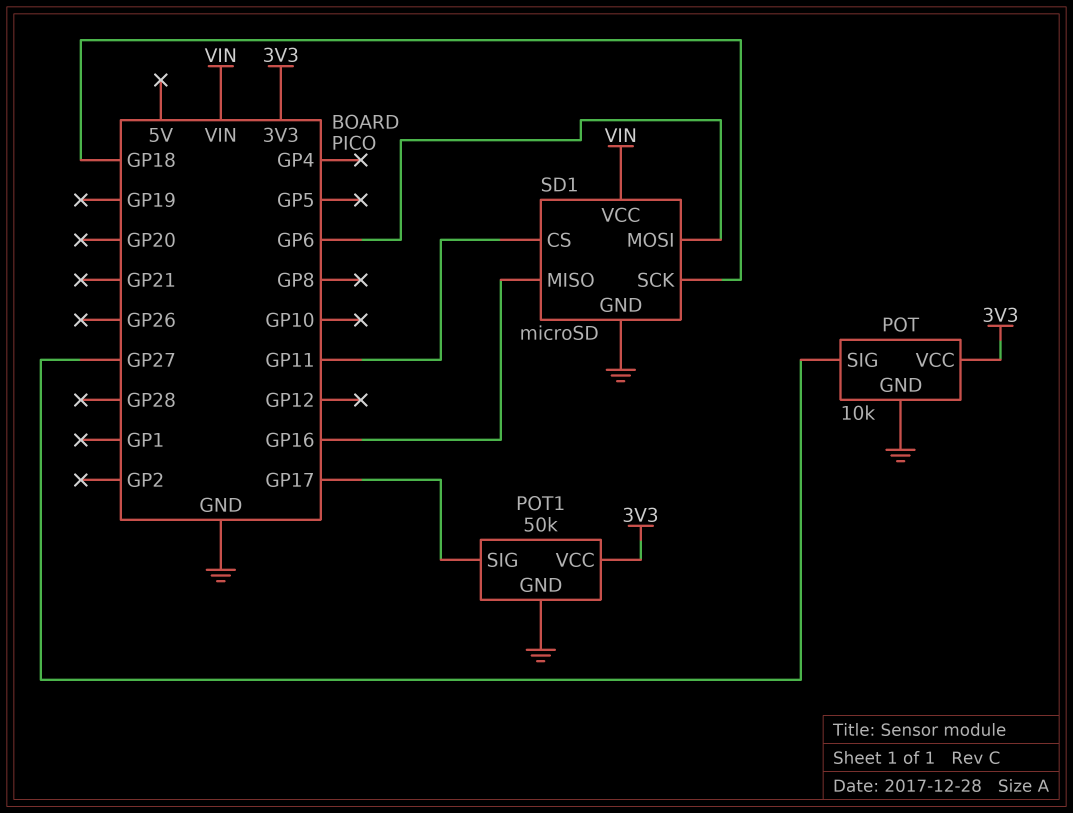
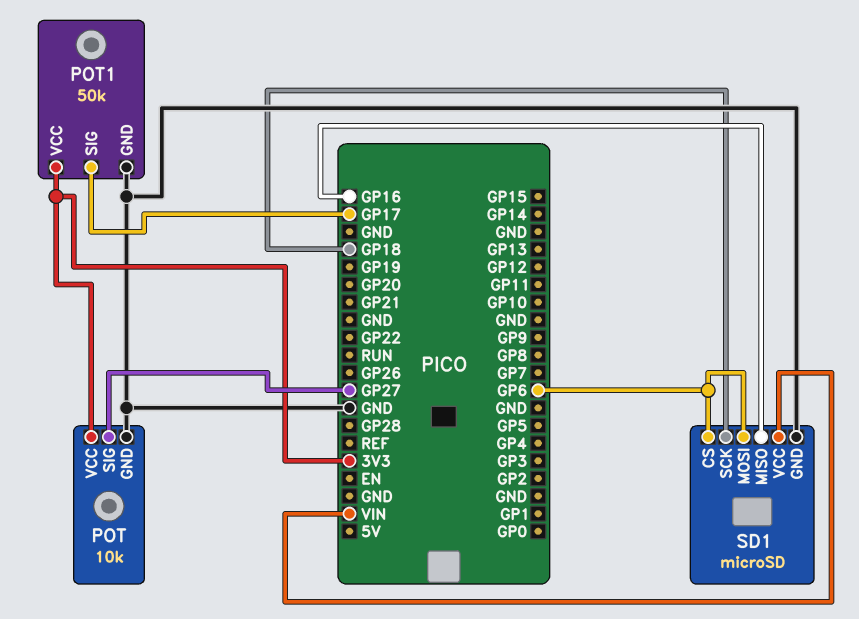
SD1 pin CS: GP11 -> GP6

